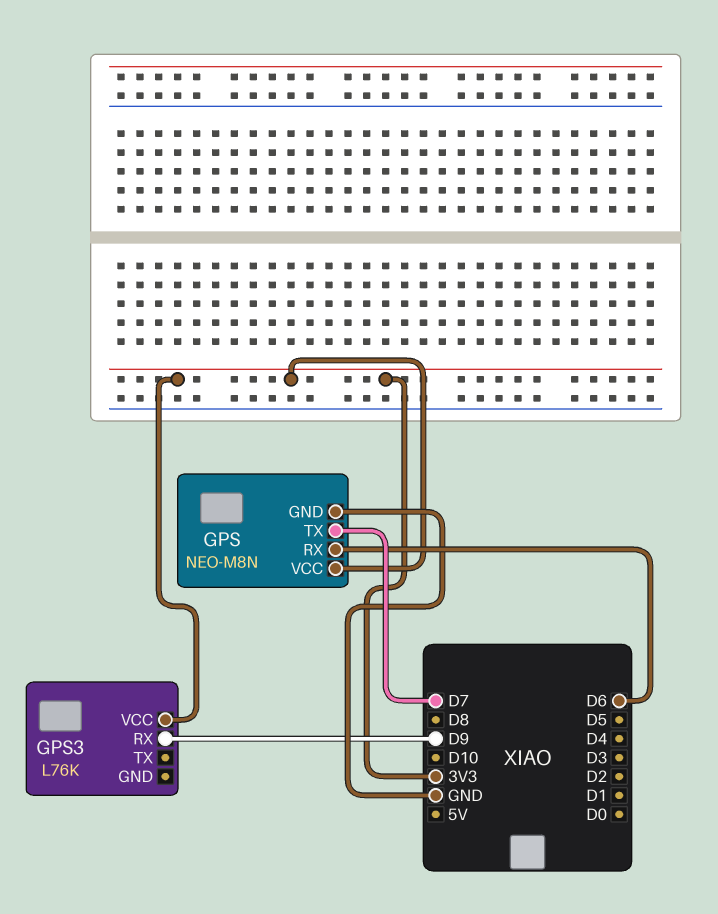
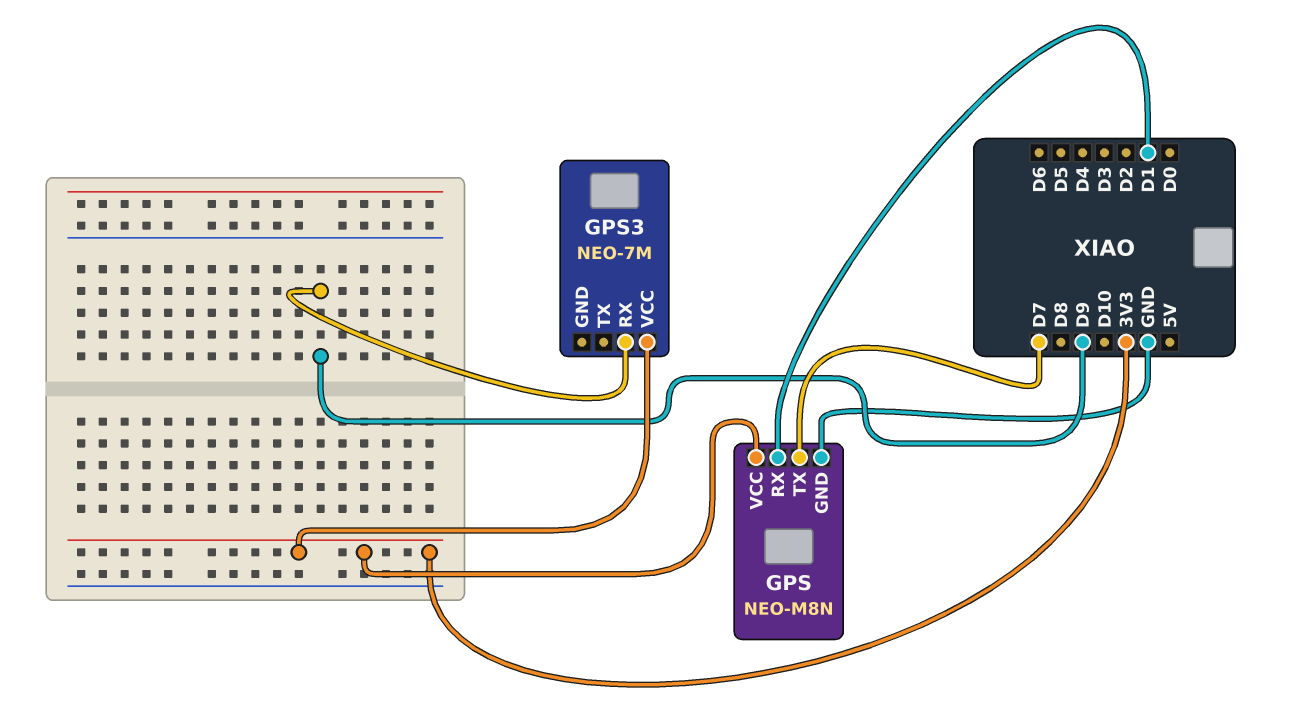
GPS pin RX: D6 -> D1
GPS3: L76K -> NEO-7M

